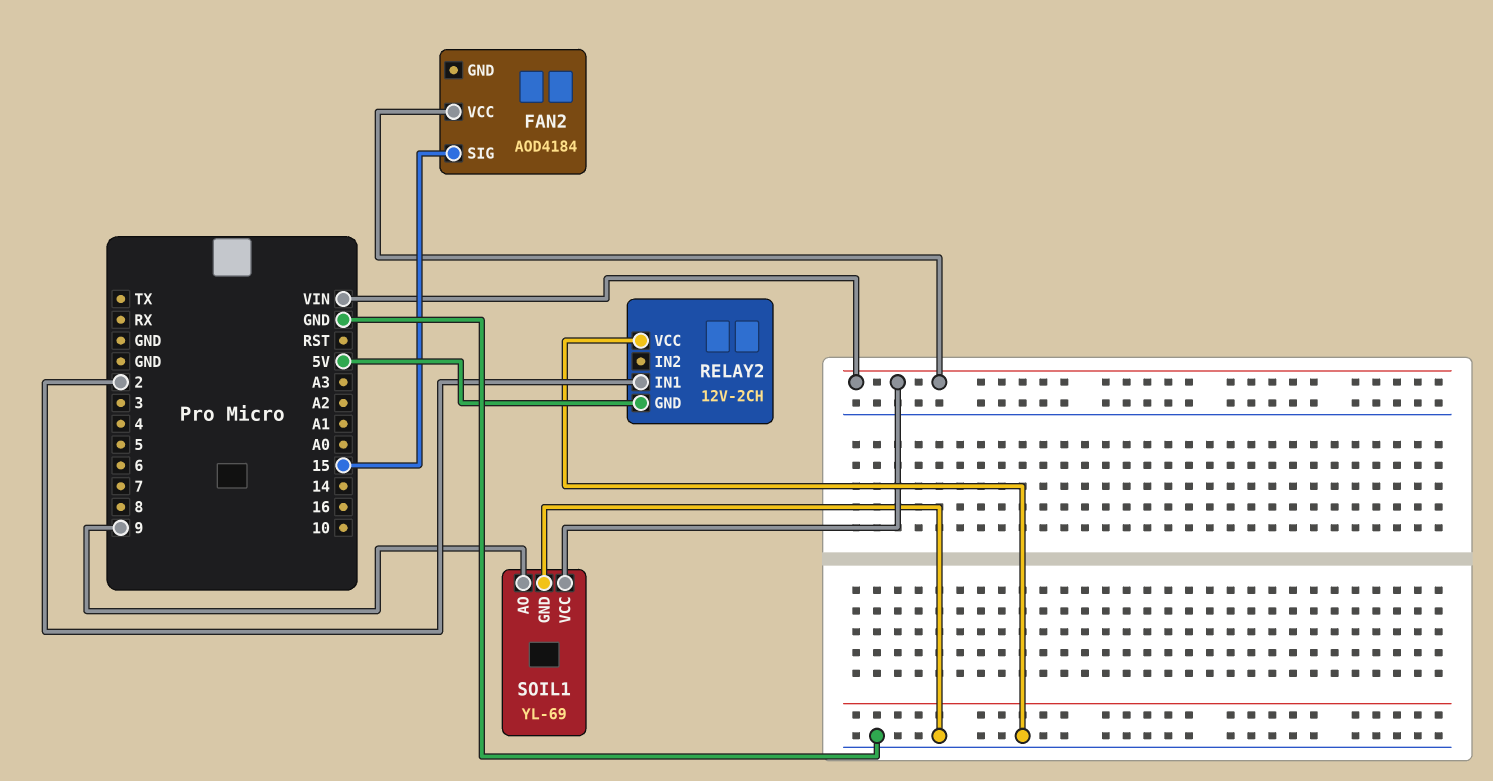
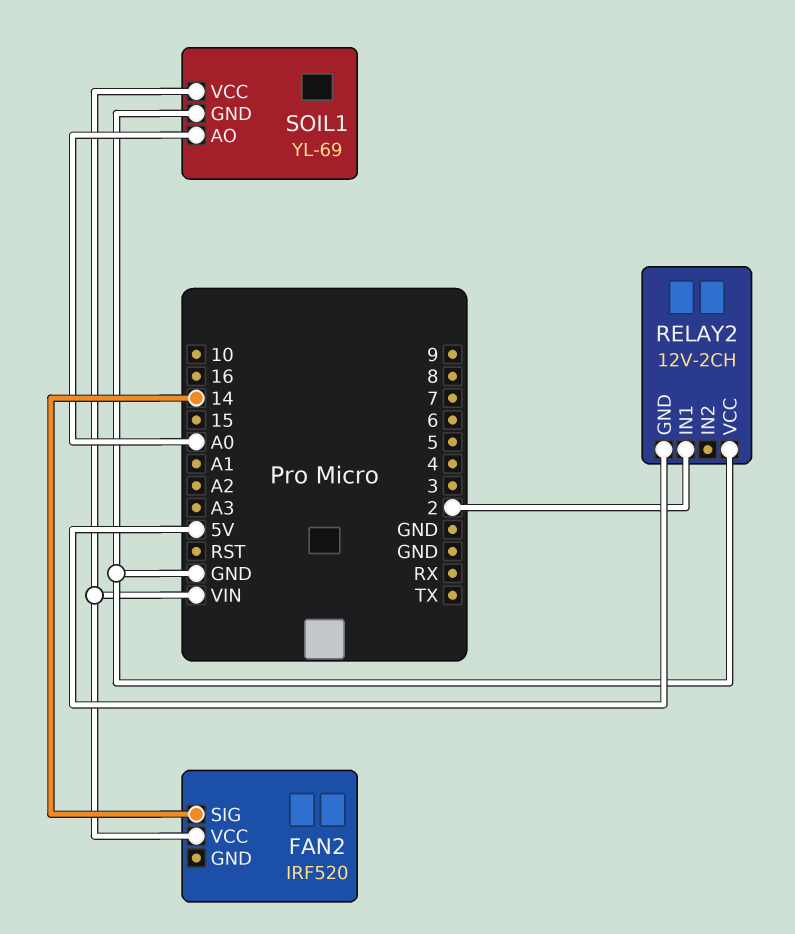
FAN2: AOD4184 -> IRF520
FAN2 pin SIG: 15 -> 14
SOIL1 pin AO: 9 -> A0

